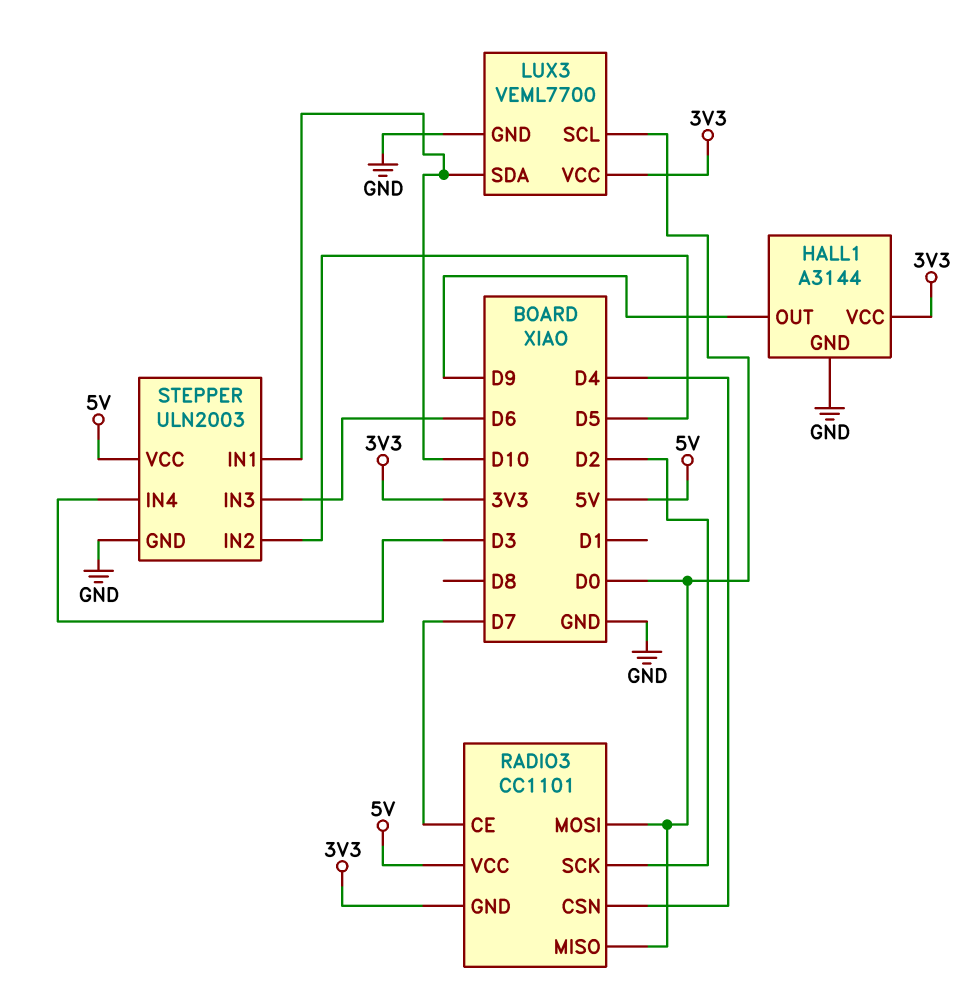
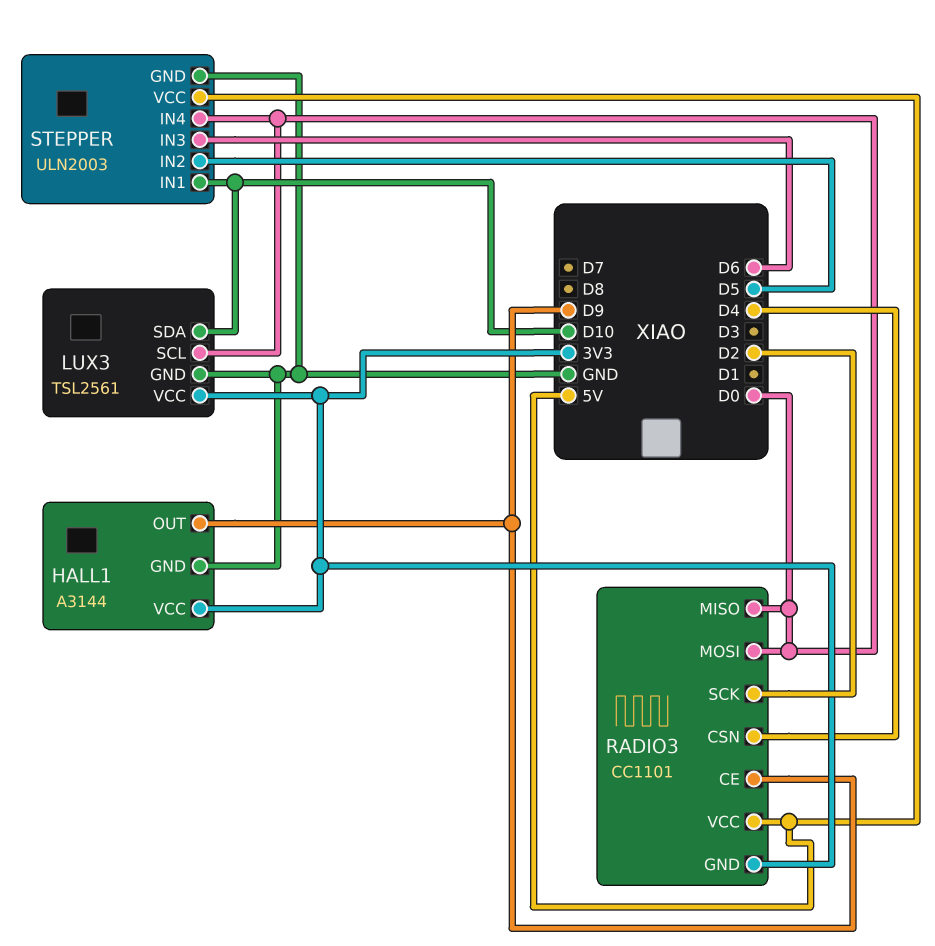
LUX3: VEML7700 -> TSL2561
RADIO3 pin CE: D7 -> D9
STEPPER pin IN4: D3 -> D0

